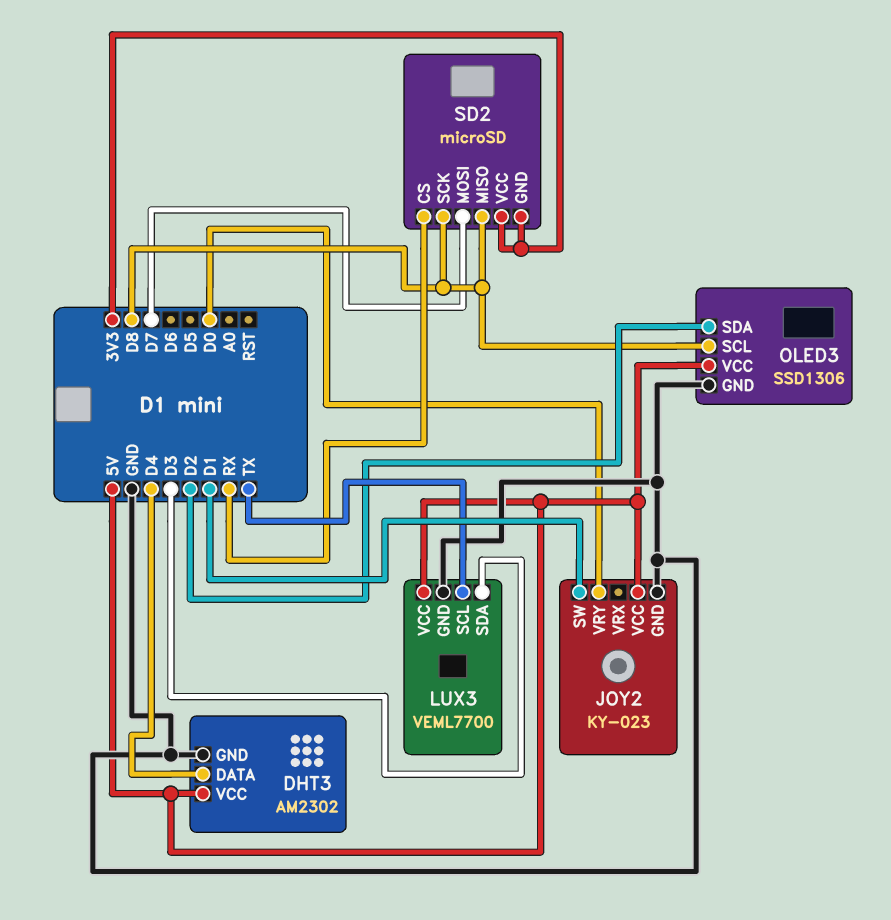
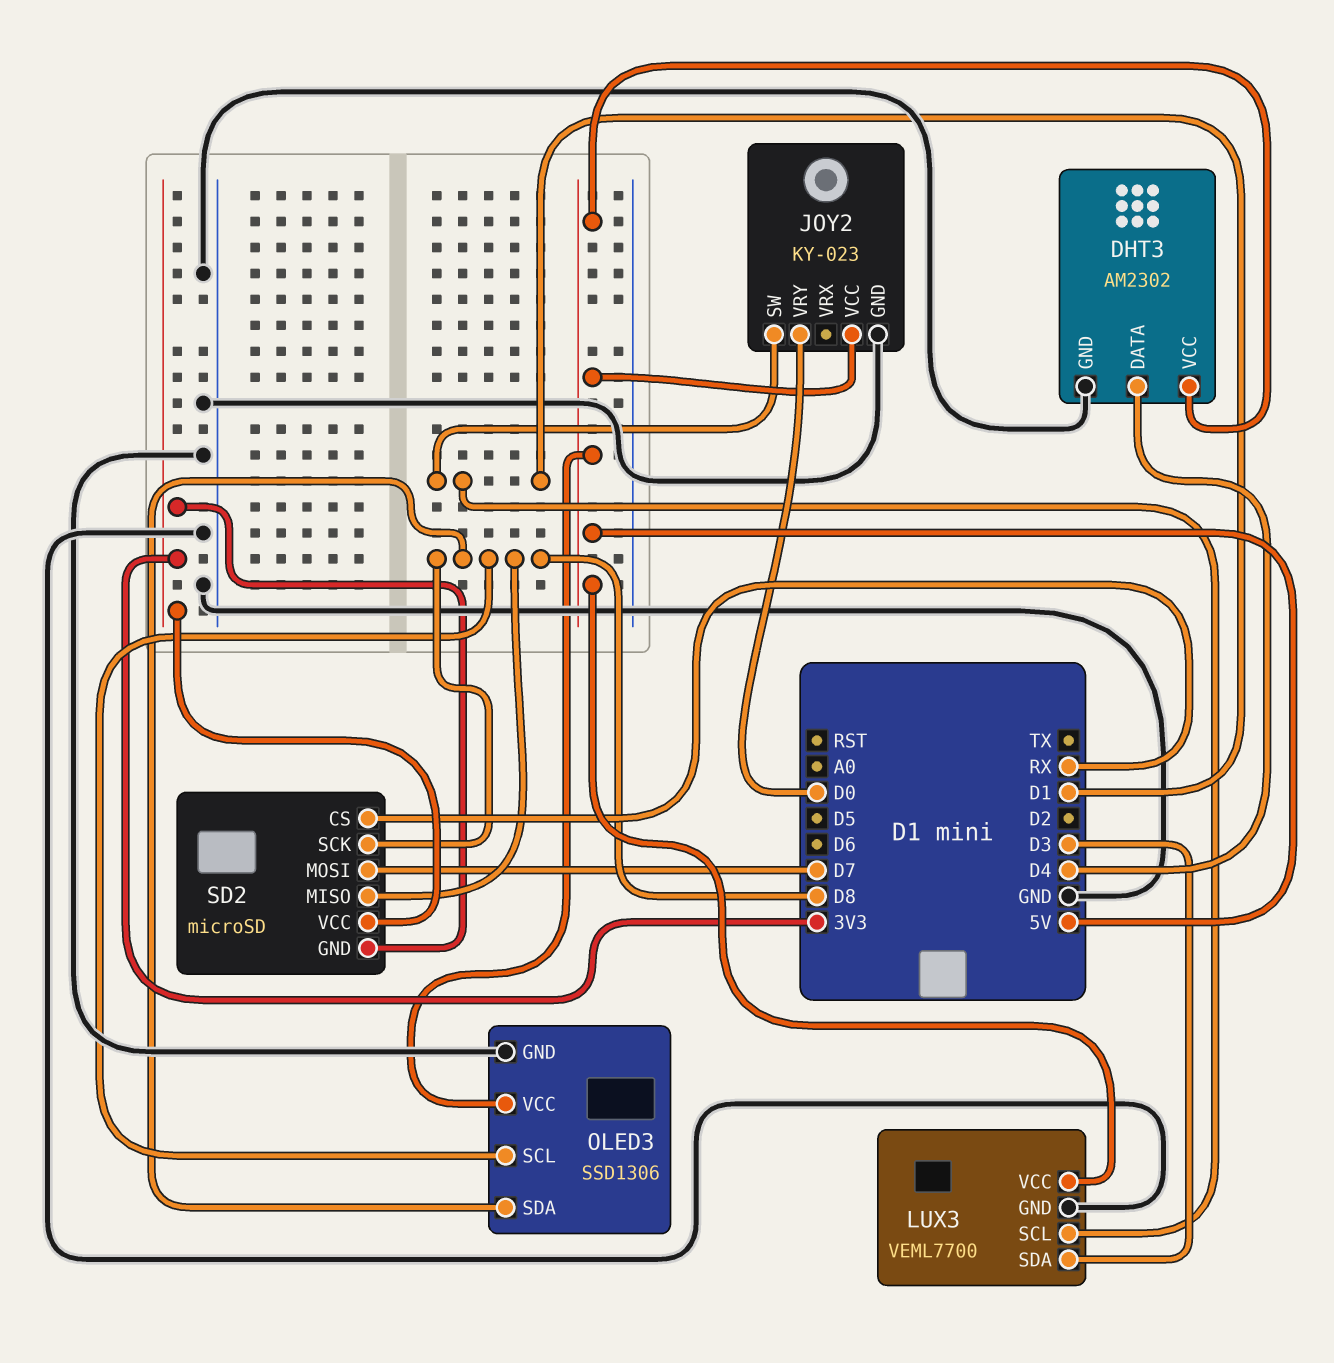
LUX3 pin SCL: TX -> D1
OLED3 pin SDA: D2 -> D8

